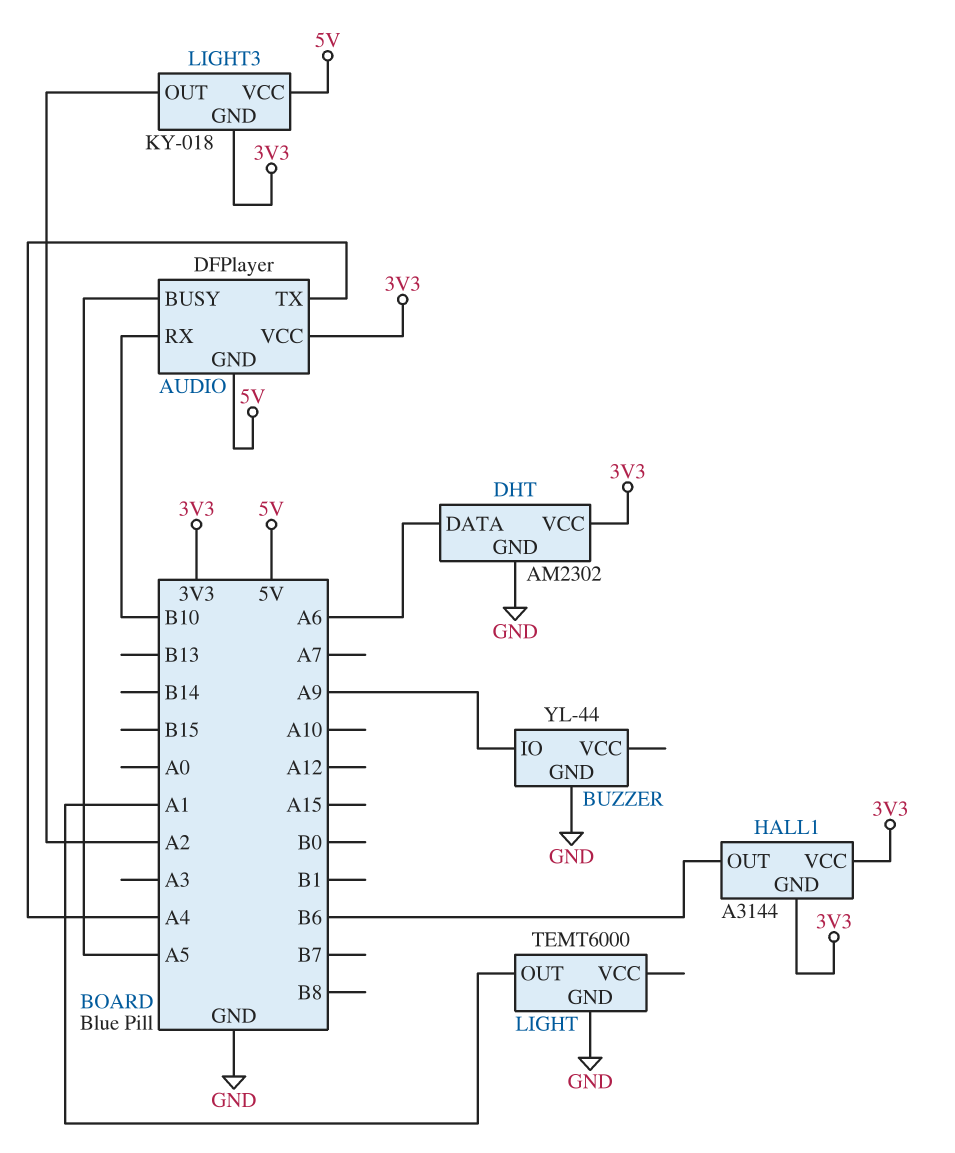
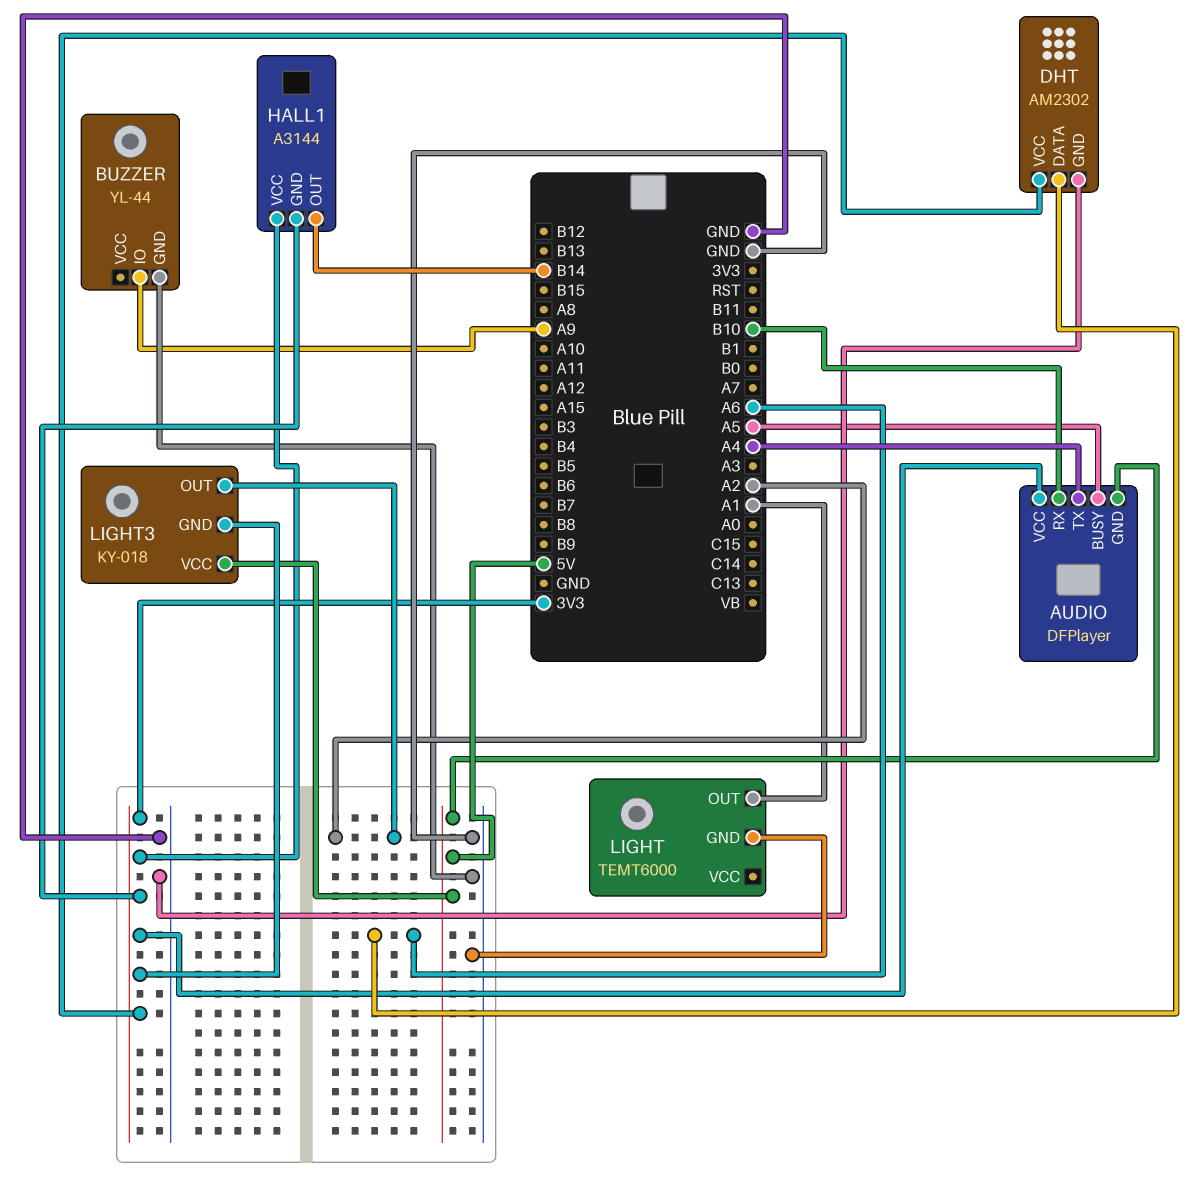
HALL1 pin OUT: B6 -> B14

